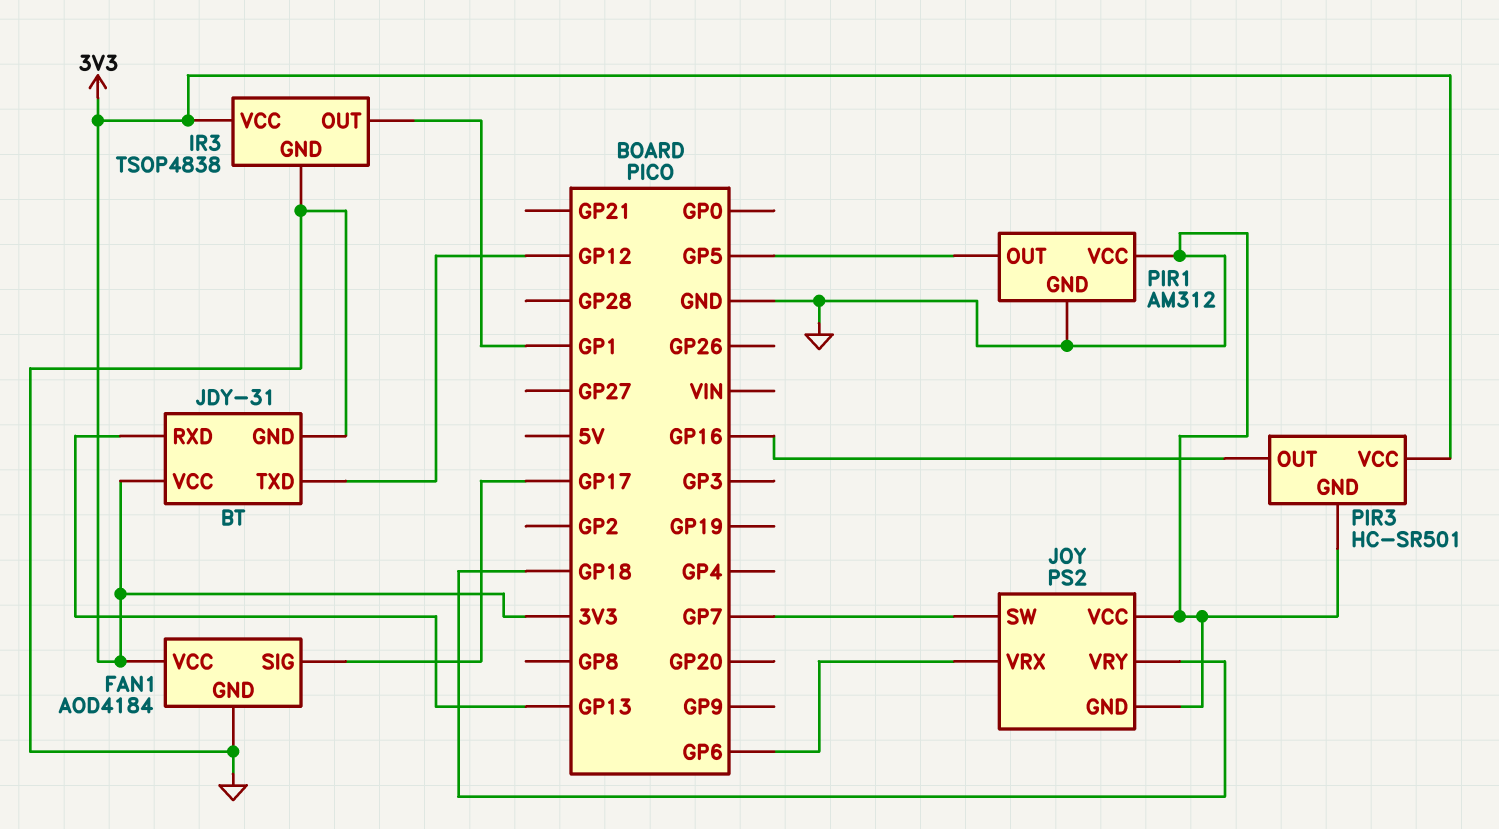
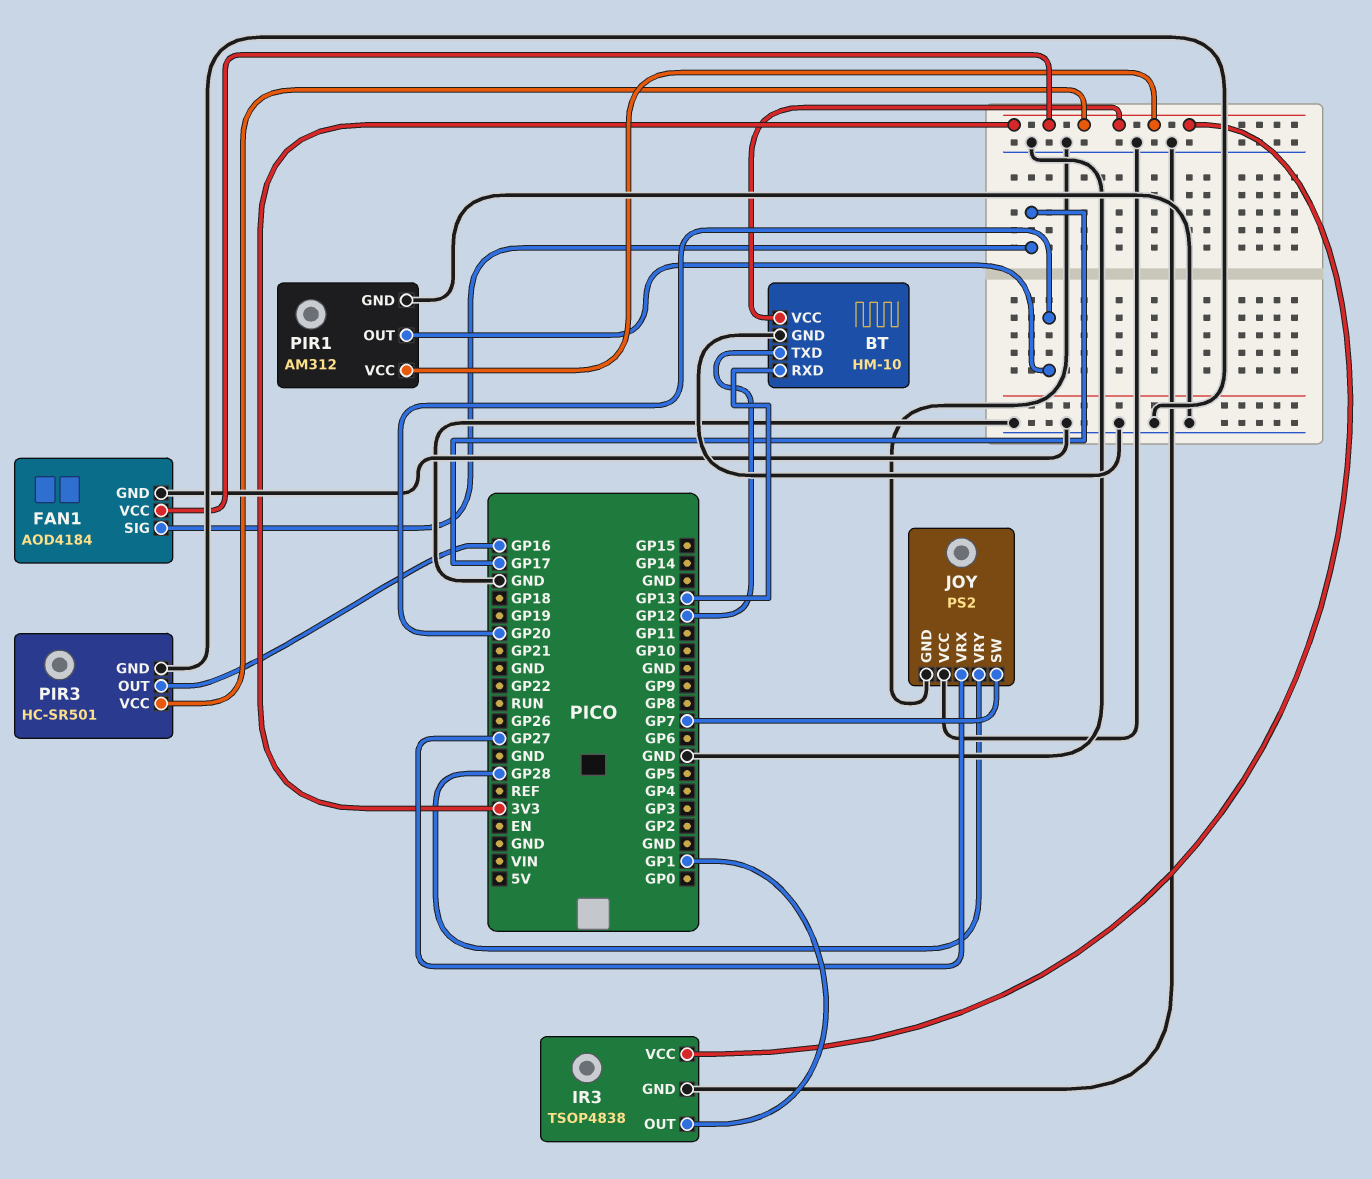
BT: JDY-31 -> HM-10
JOY pin VRX: GP6 -> GP27
JOY pin VRY: GP18 -> GP28
PIR1 pin OUT: GP5 -> GP20
PIR1 pin VCC: GND -> 3V3

